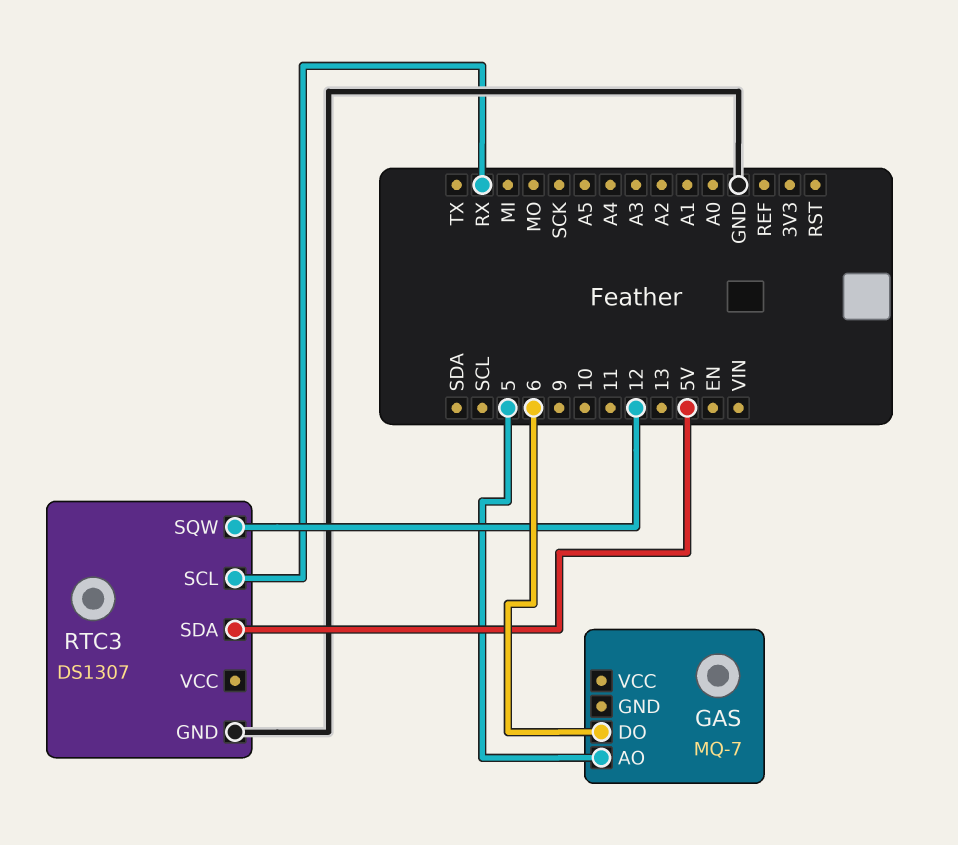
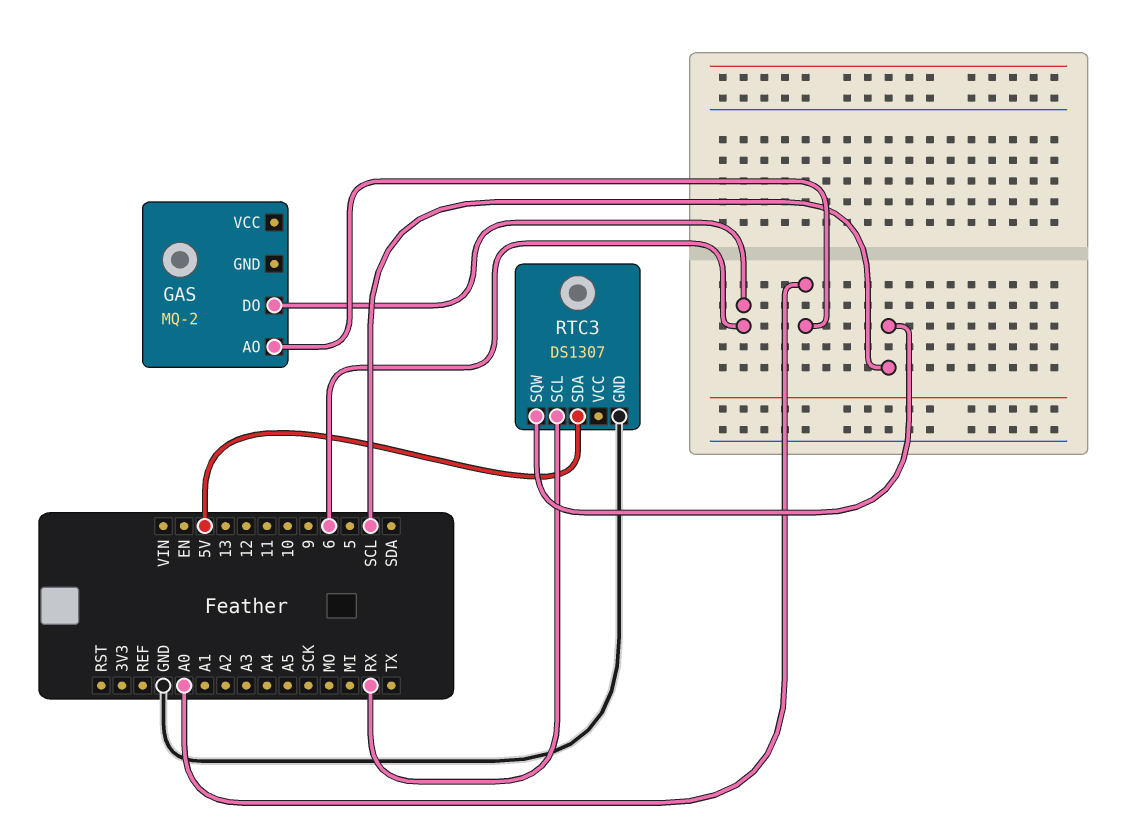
GAS: MQ-7 -> MQ-2
GAS pin AO: 5 -> A0
RTC3 pin SQW: 12 -> SCL

